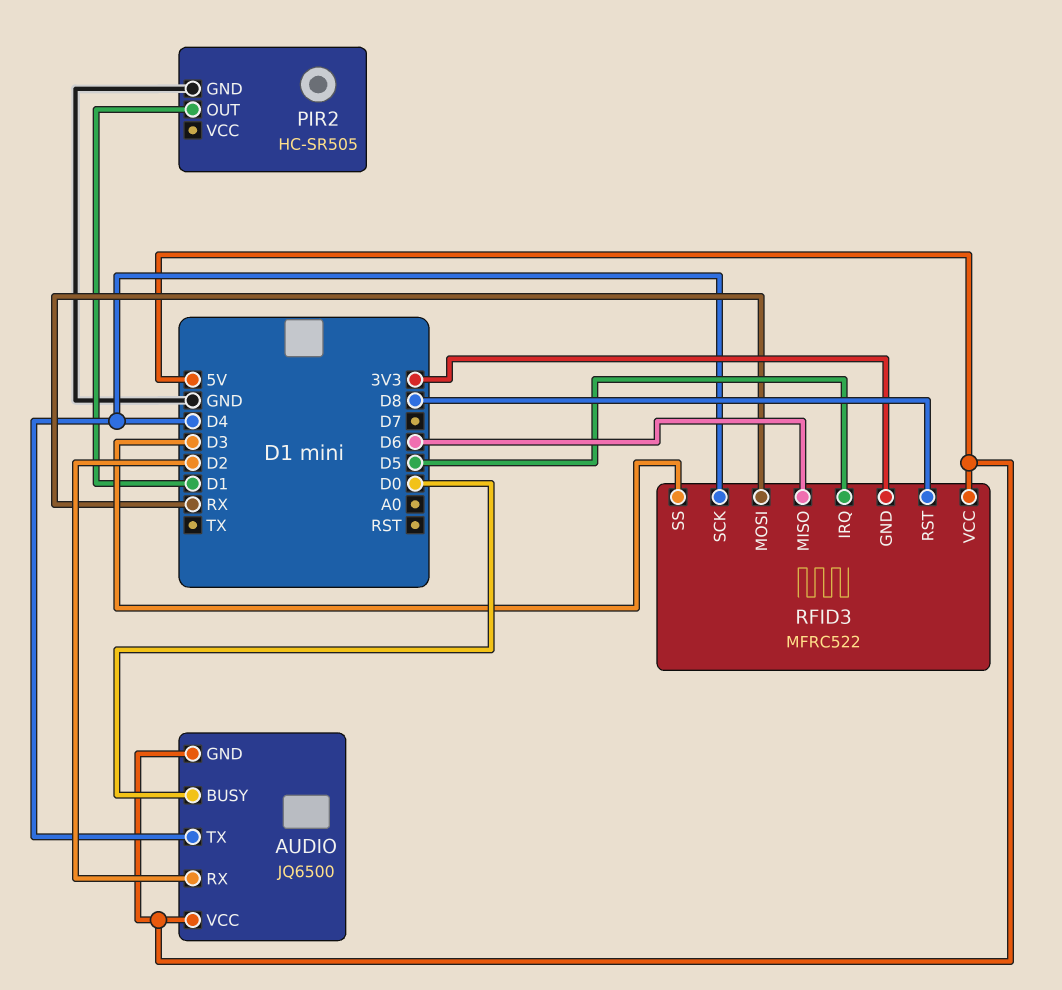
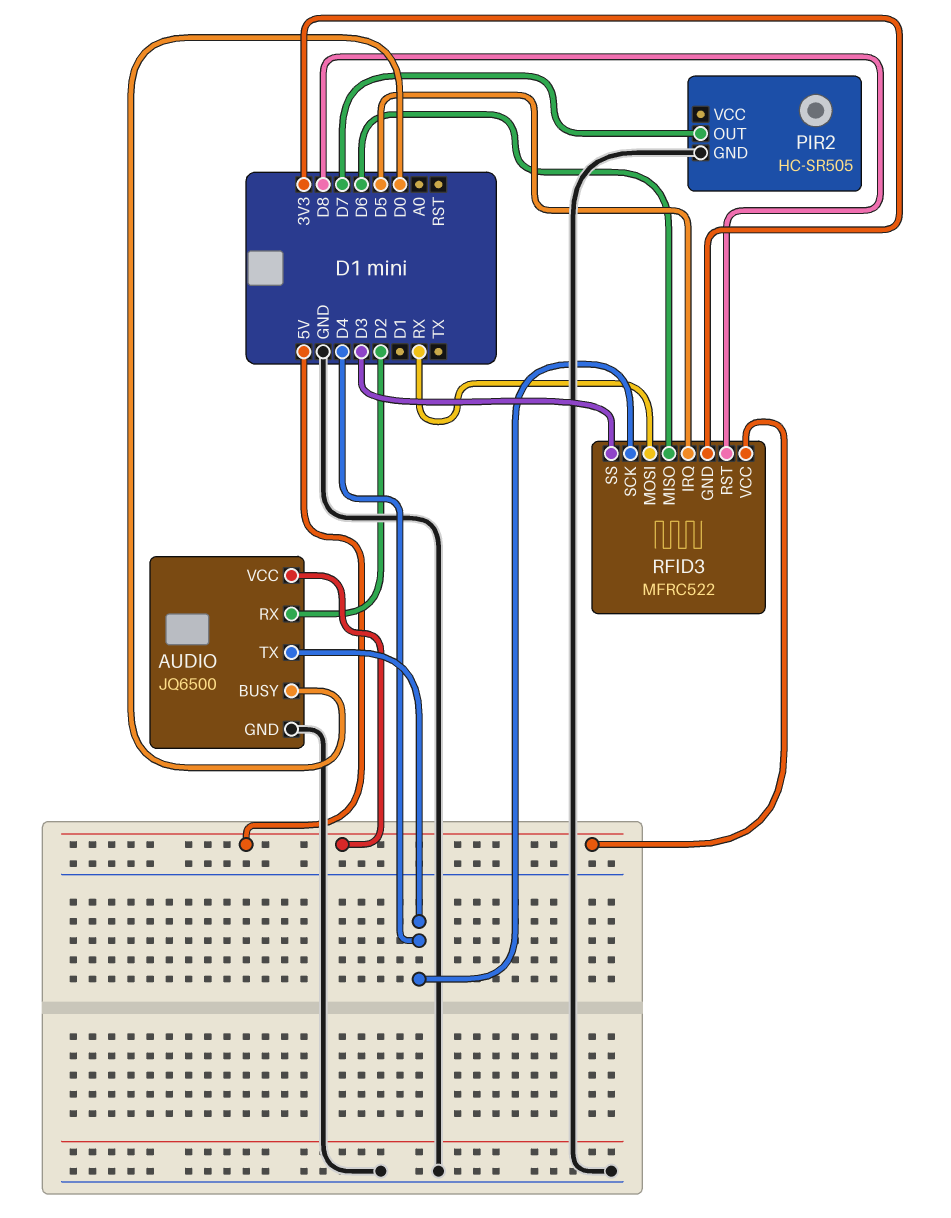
AUDIO pin GND: 5V -> GND
PIR2 pin OUT: D1 -> D7

